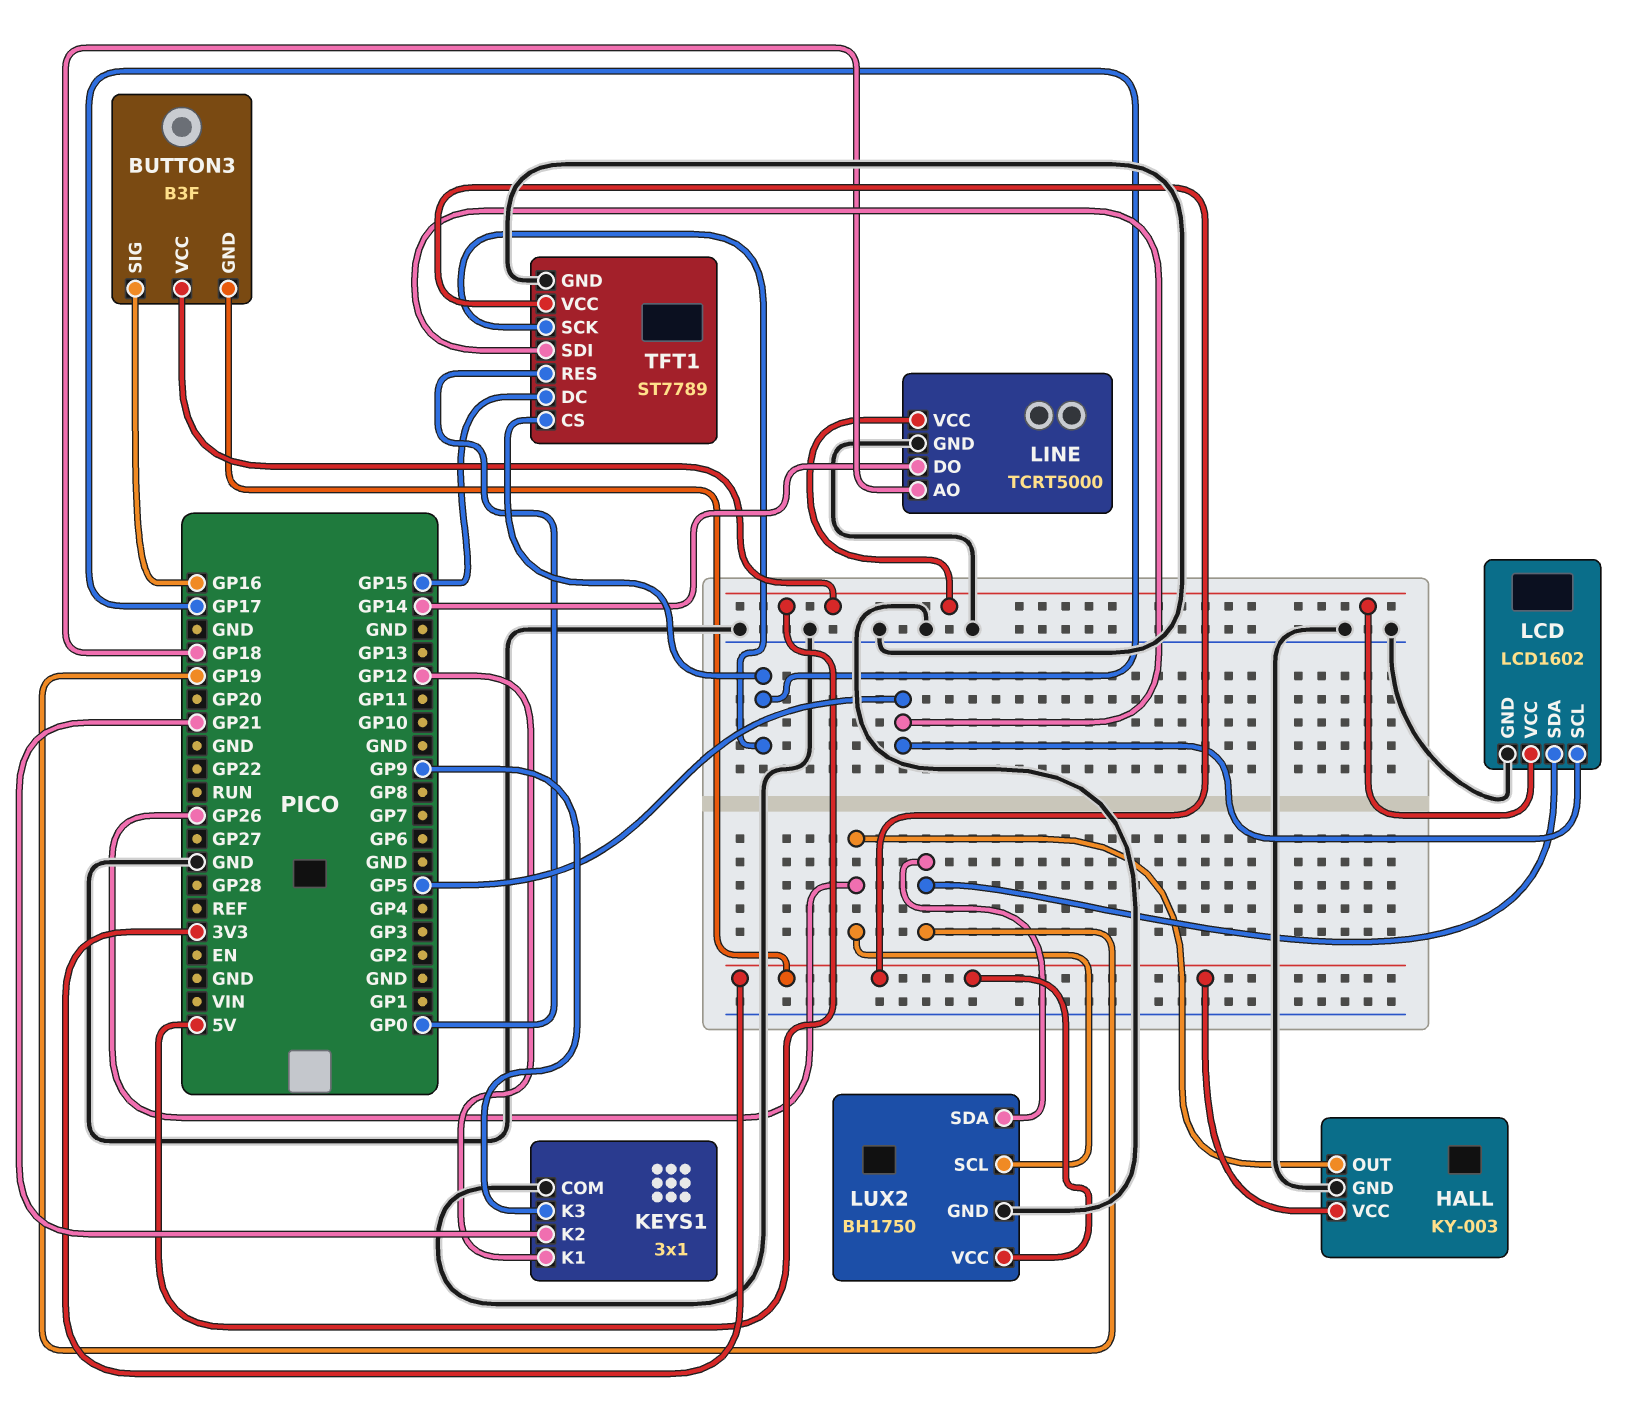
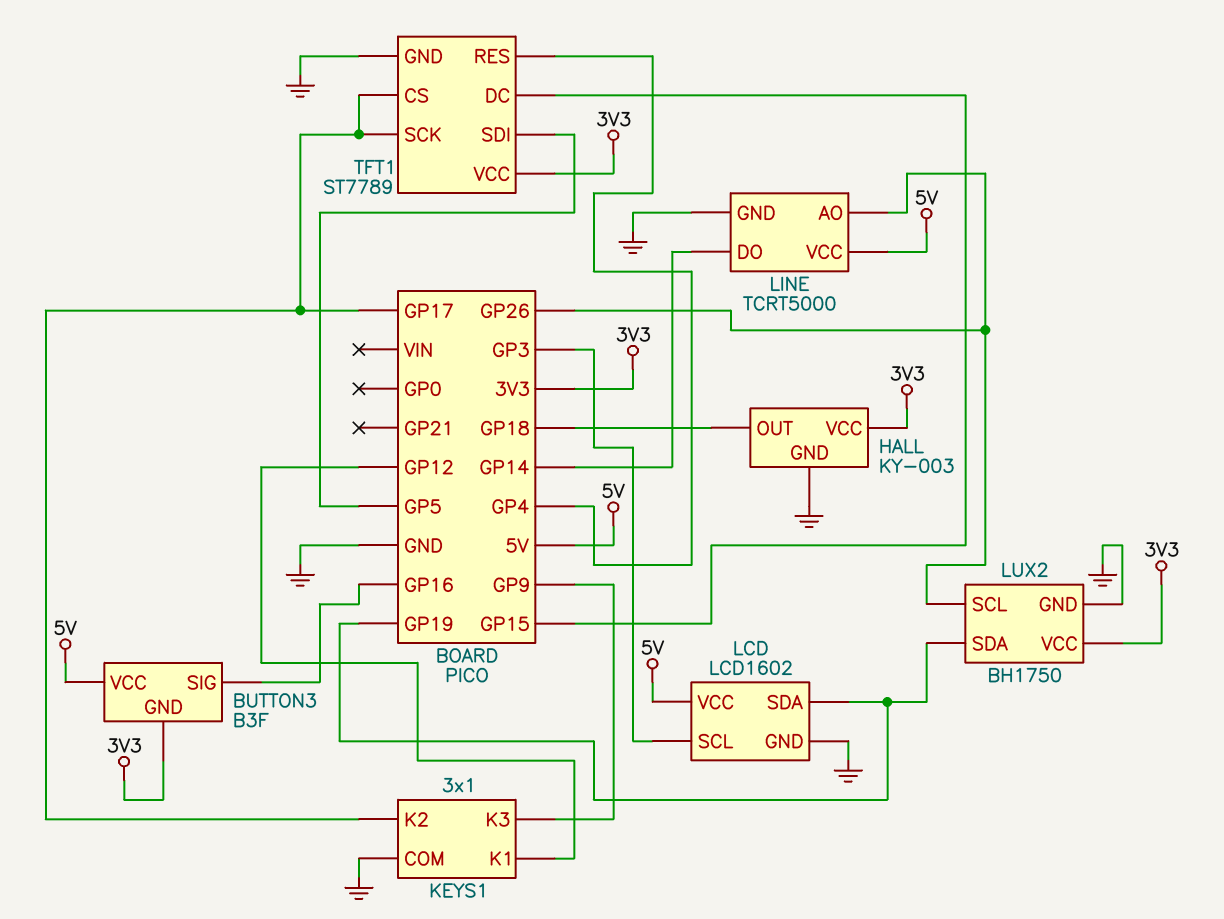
HALL pin OUT: GP26 -> GP18
KEYS1 pin K2: GP21 -> GP17
LCD pin SCL: GP5 -> GP3
LINE pin AO: GP18 -> GP26
TFT1 pin RES: GP0 -> GP4

